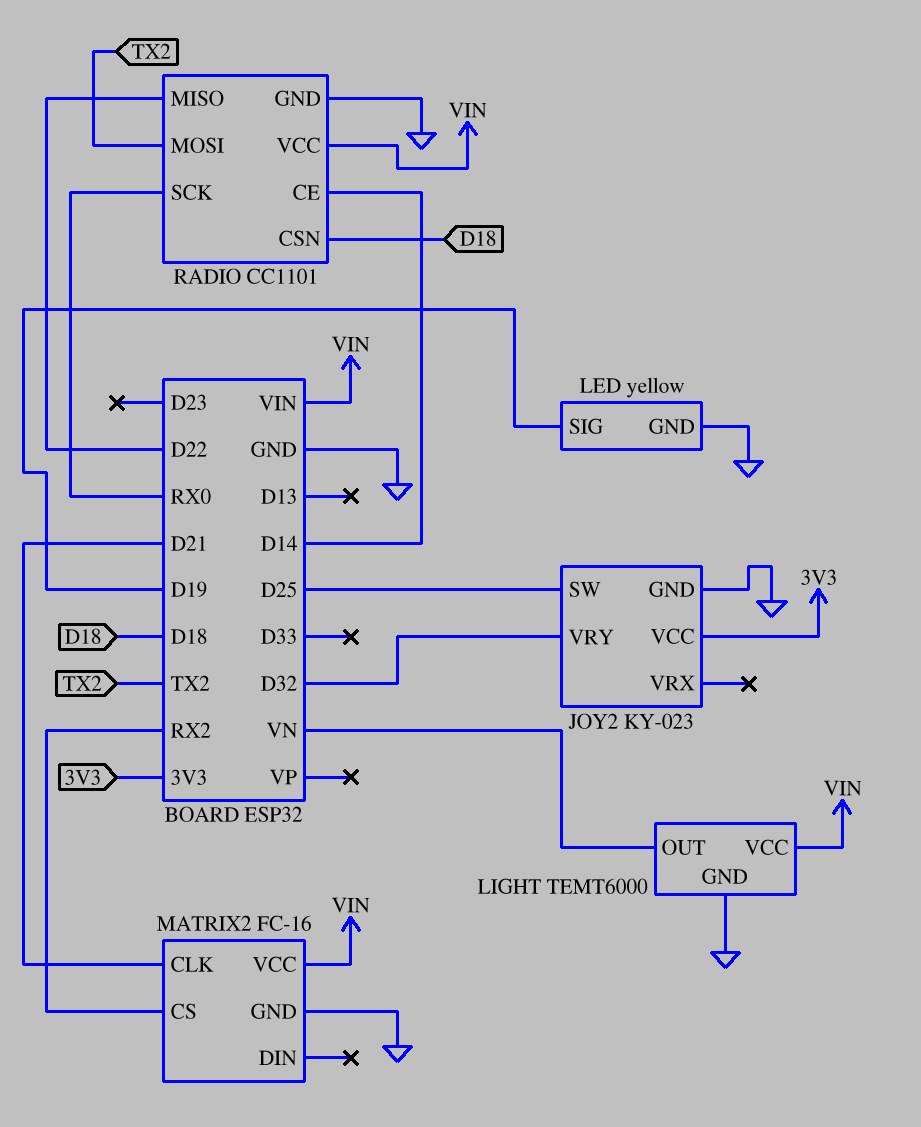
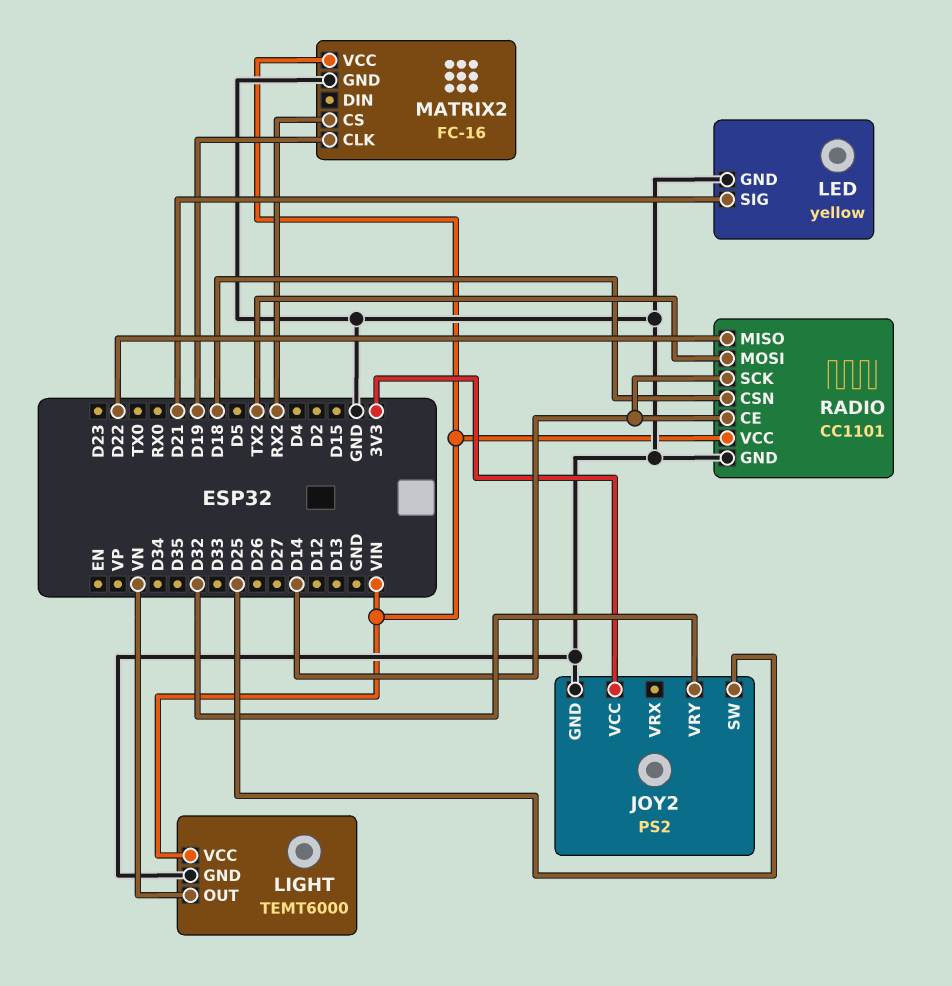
JOY2: KY-023 -> PS2
LED pin SIG: D19 -> D21
MATRIX2 pin CLK: D21 -> D19
RADIO pin SCK: RX0 -> D14

